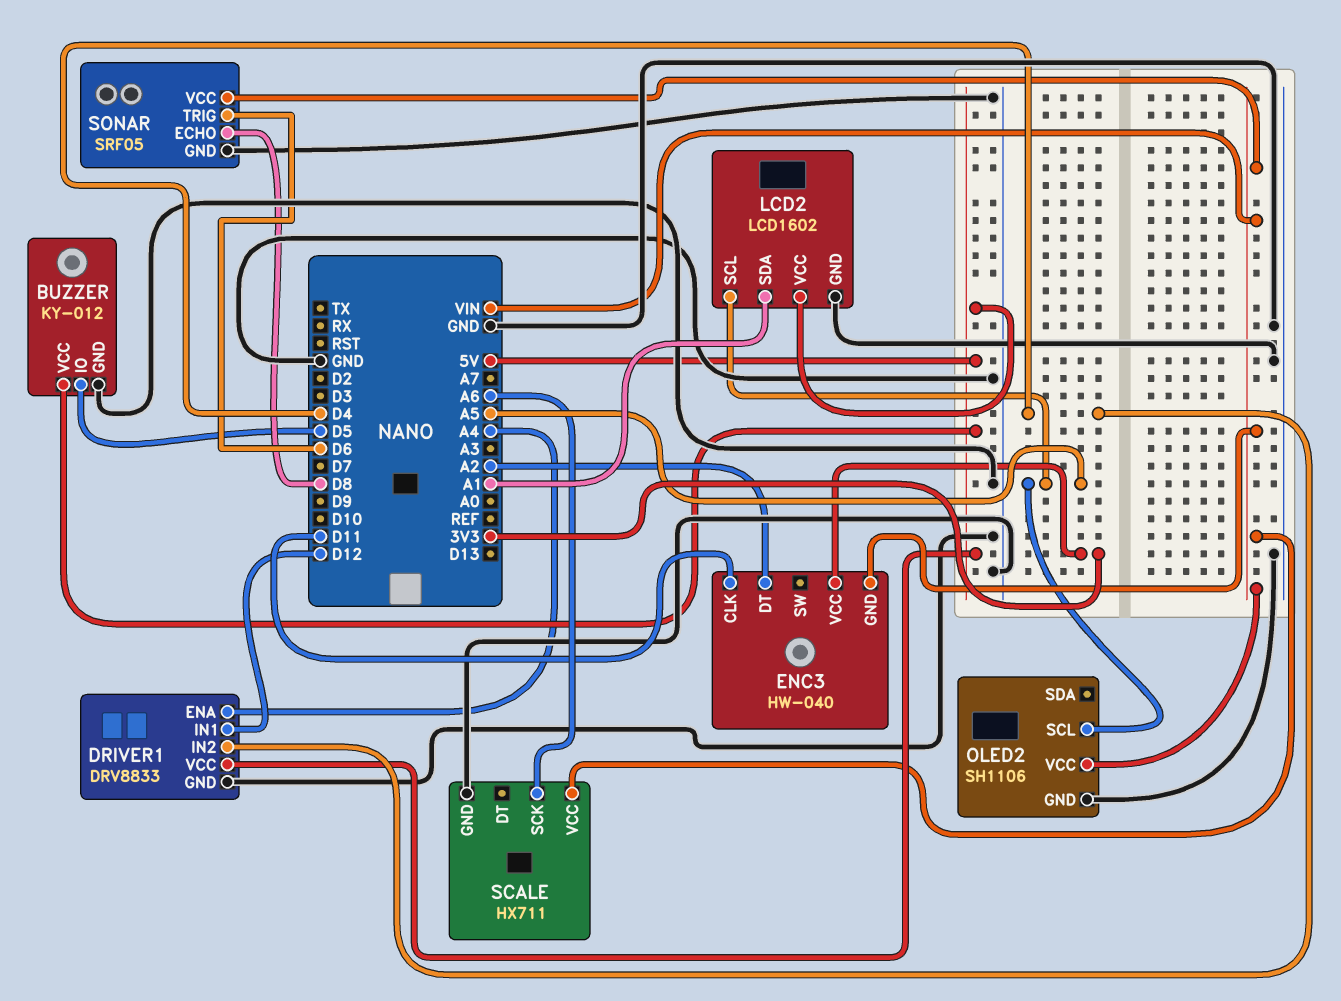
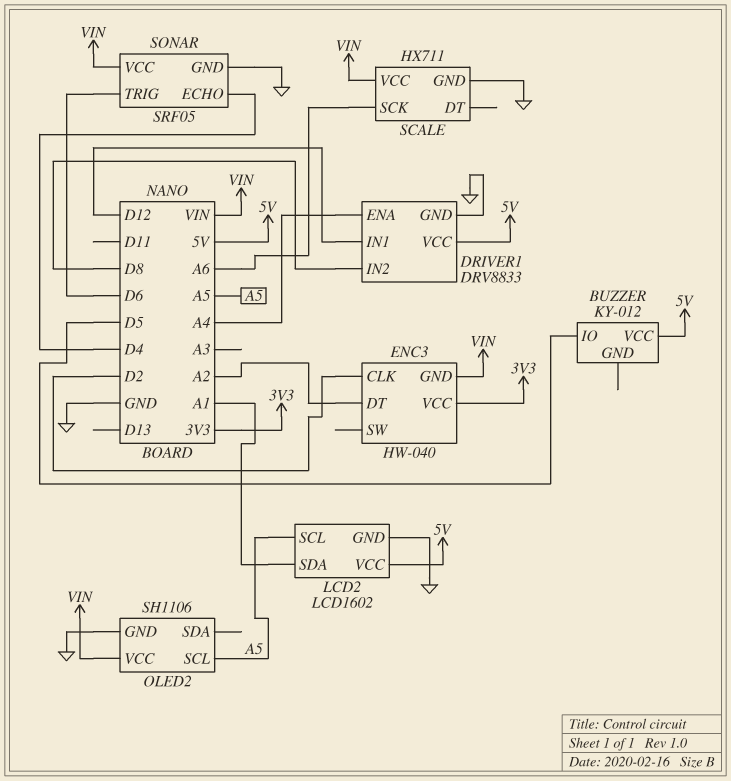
BUZZER pin GND: GND -> none
DRIVER1 pin IN2: D4 -> D8
ENC3 pin CLK: D11 -> D2
SONAR pin ECHO: D8 -> D4

